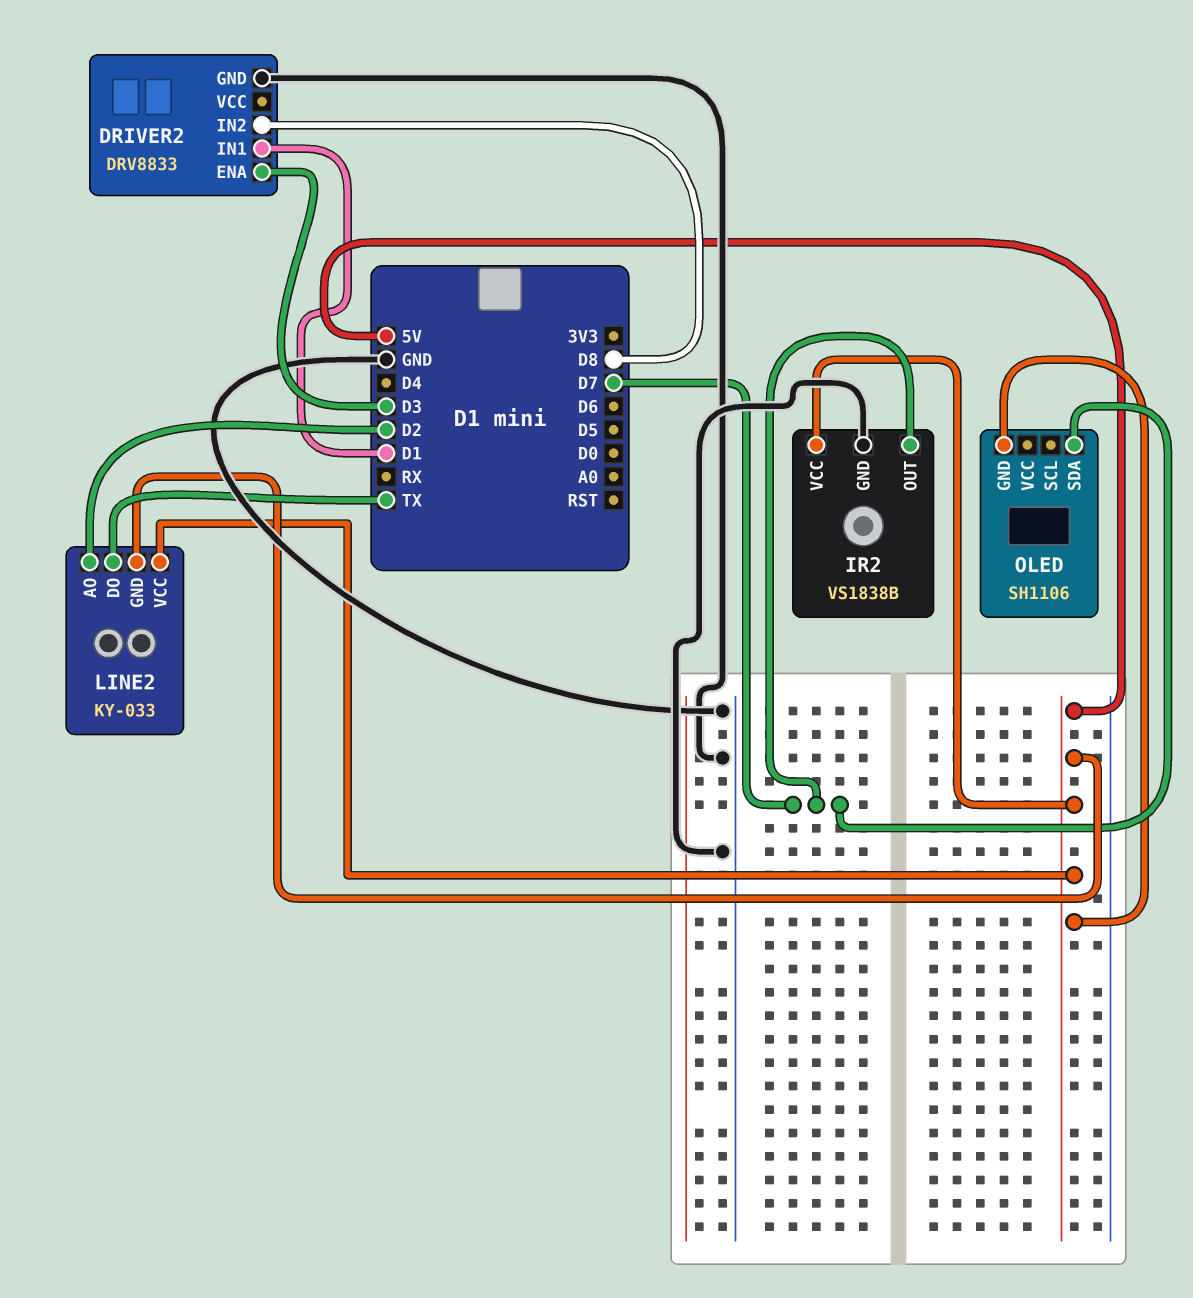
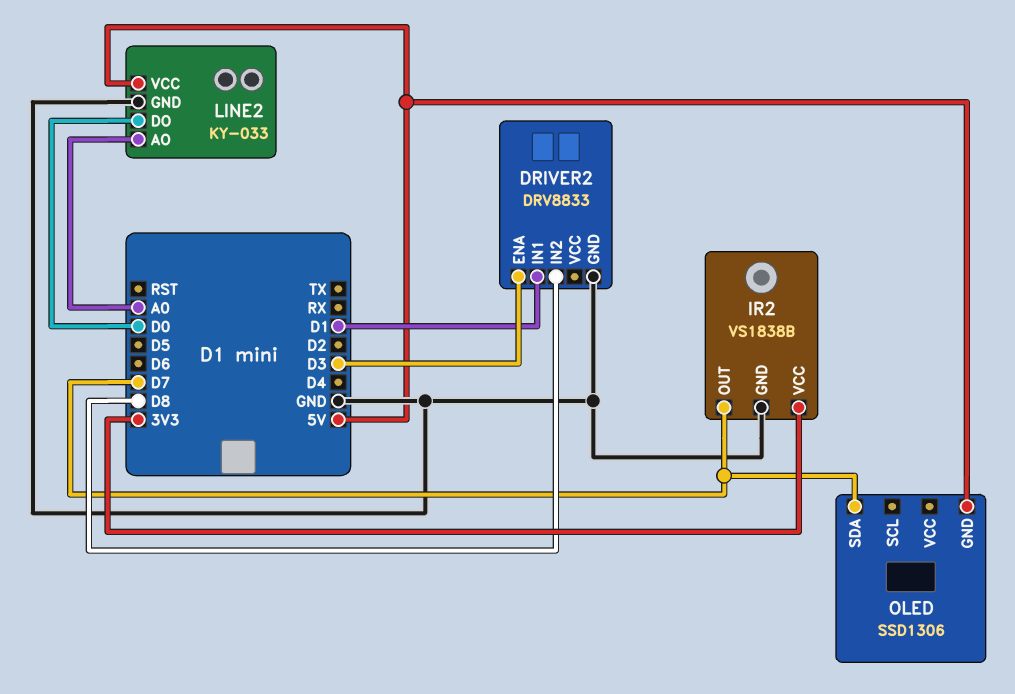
IR2 pin VCC: 5V -> 3V3
LINE2 pin AO: D2 -> A0
LINE2 pin DO: TX -> D0
LINE2 pin GND: 5V -> GND
OLED: SH1106 -> SSD1306

